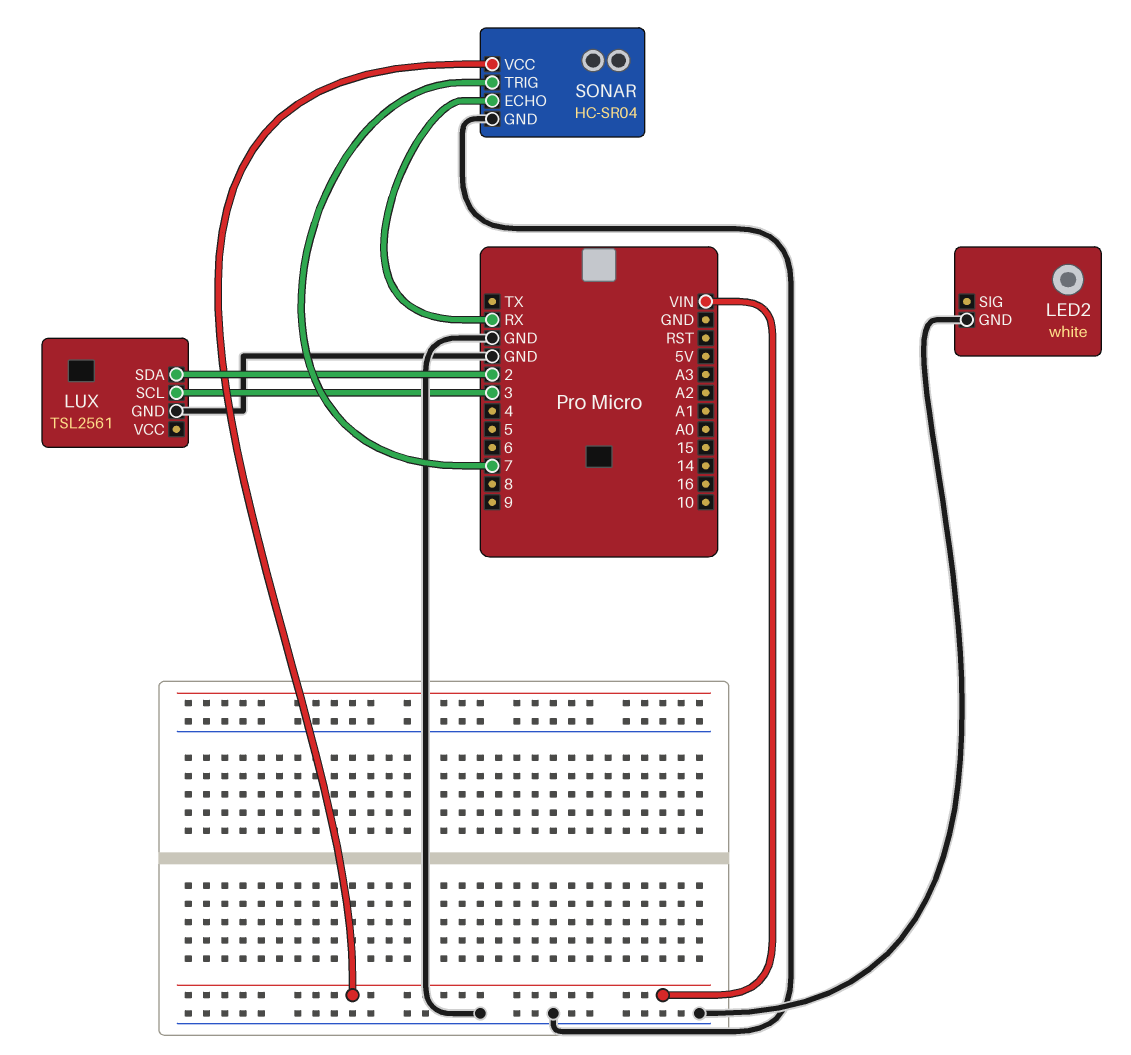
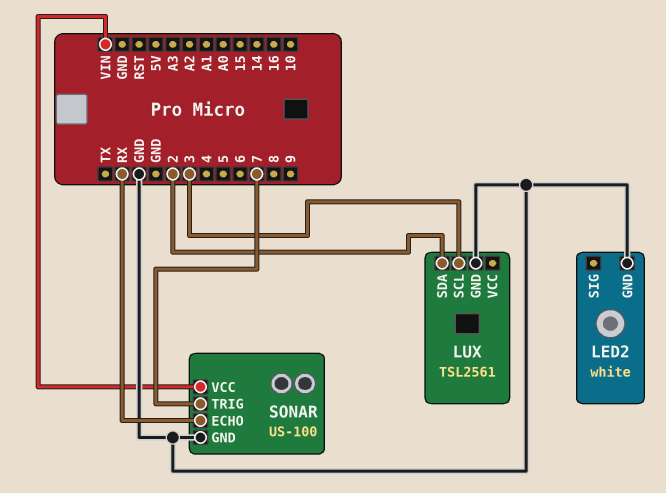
SONAR: HC-SR04 -> US-100

